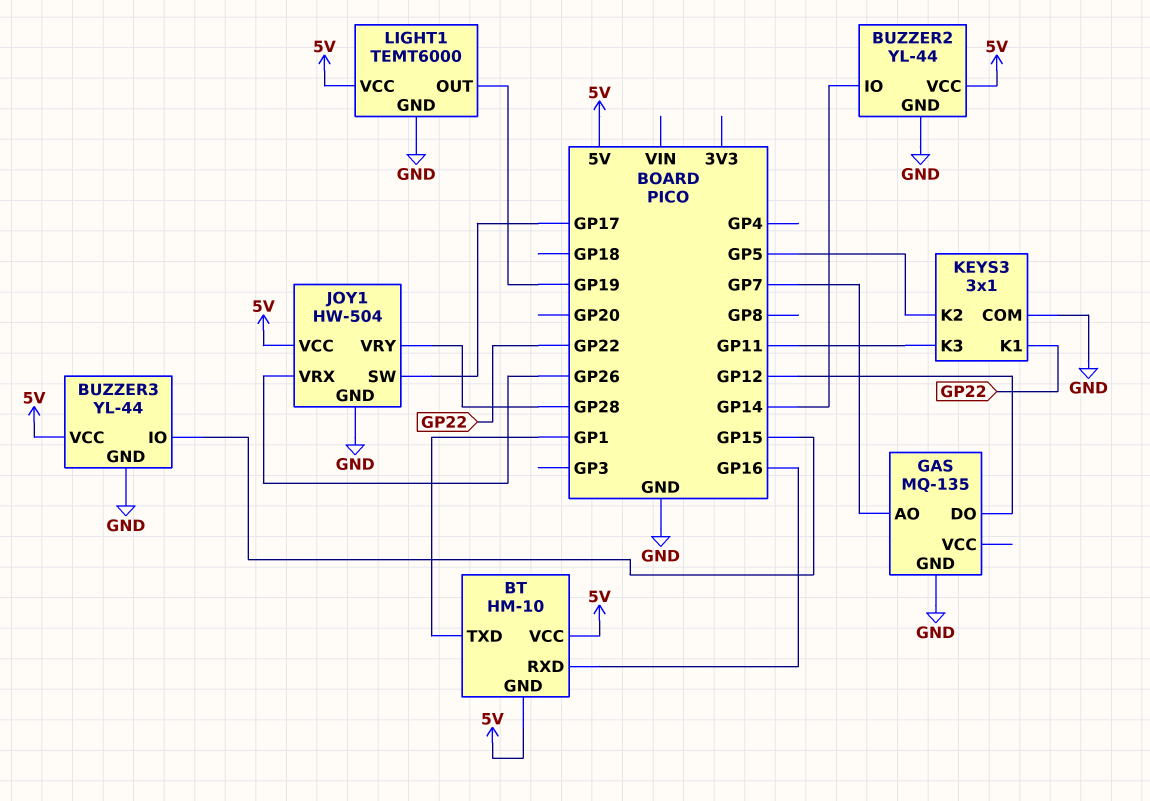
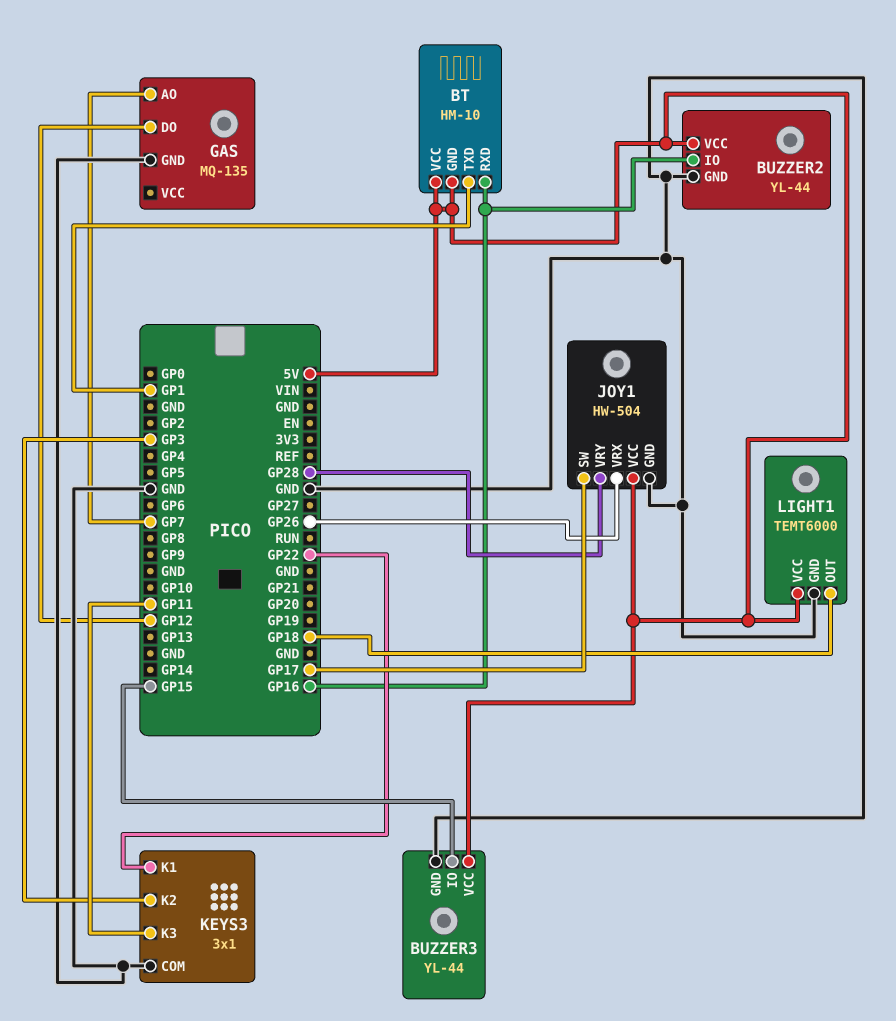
BUZZER2 pin IO: GP14 -> GP16
KEYS3 pin K2: GP5 -> GP3
LIGHT1 pin OUT: GP19 -> GP18

